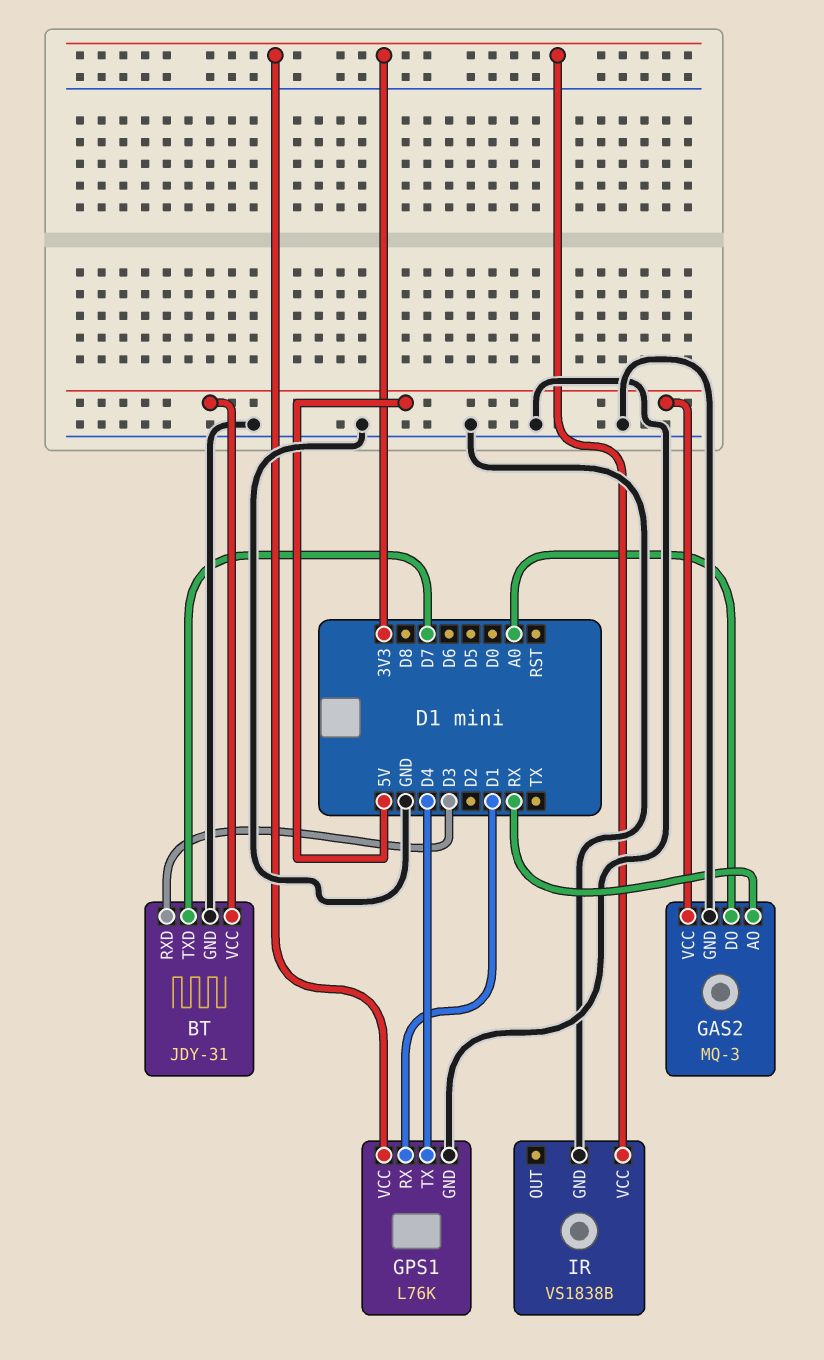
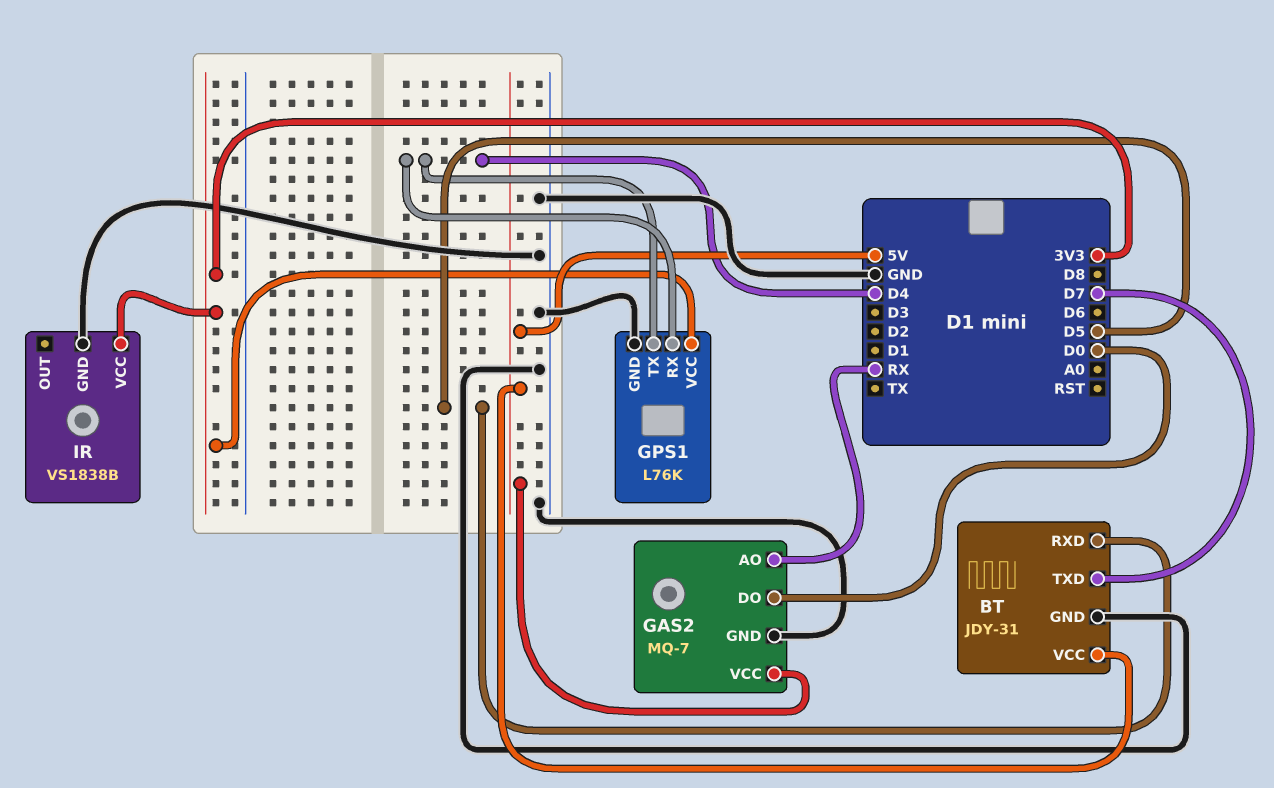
BT pin RXD: D3 -> D5
GAS2: MQ-3 -> MQ-7
GAS2 pin DO: A0 -> D0
GPS1 pin RX: D1 -> D4

